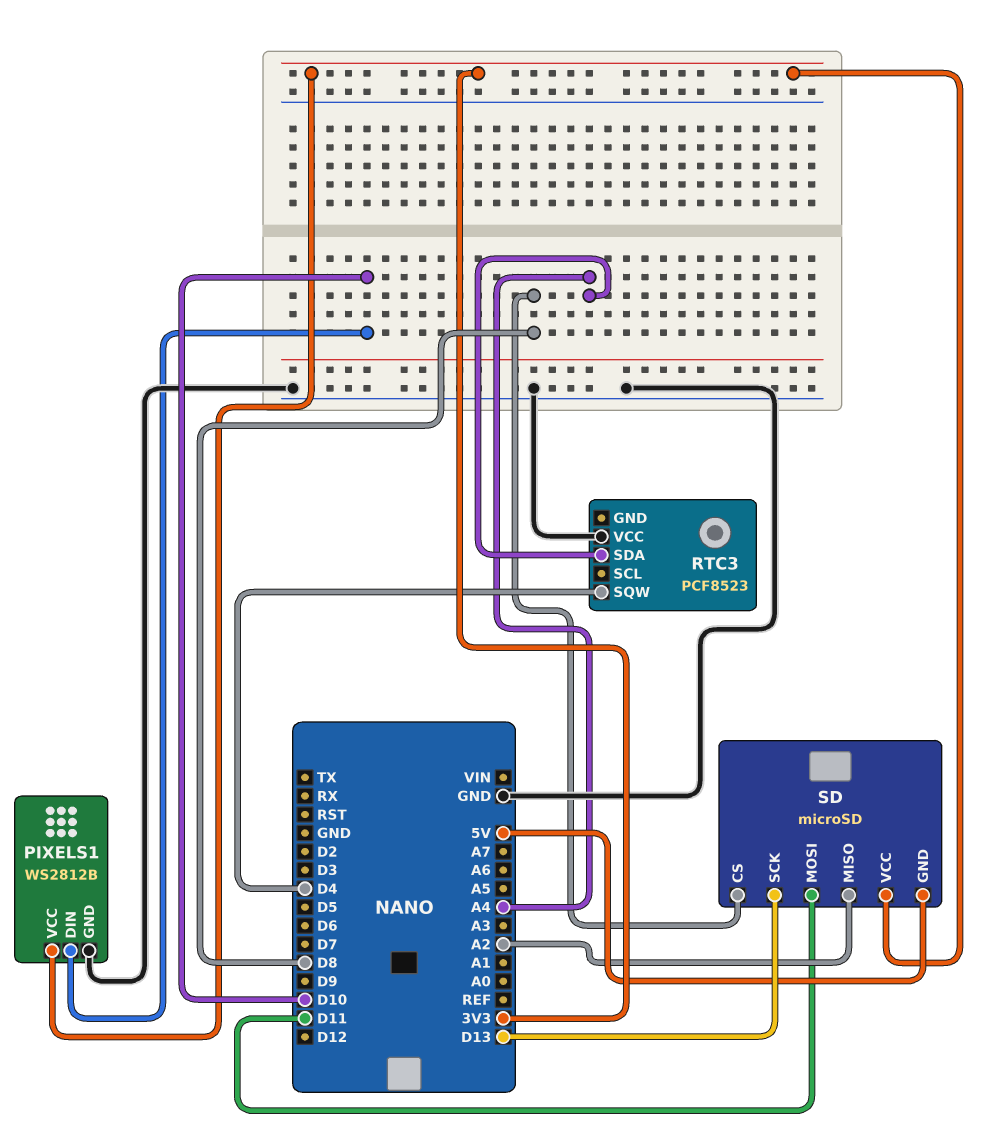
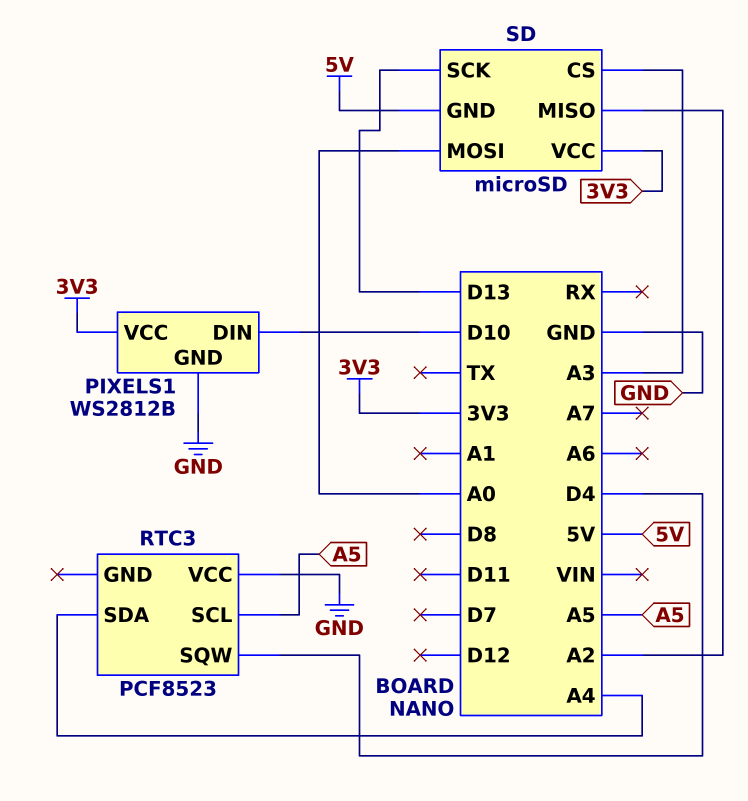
RTC3 pin SCL: none -> A5
SD pin CS: D8 -> A3
SD pin MOSI: D11 -> A0

